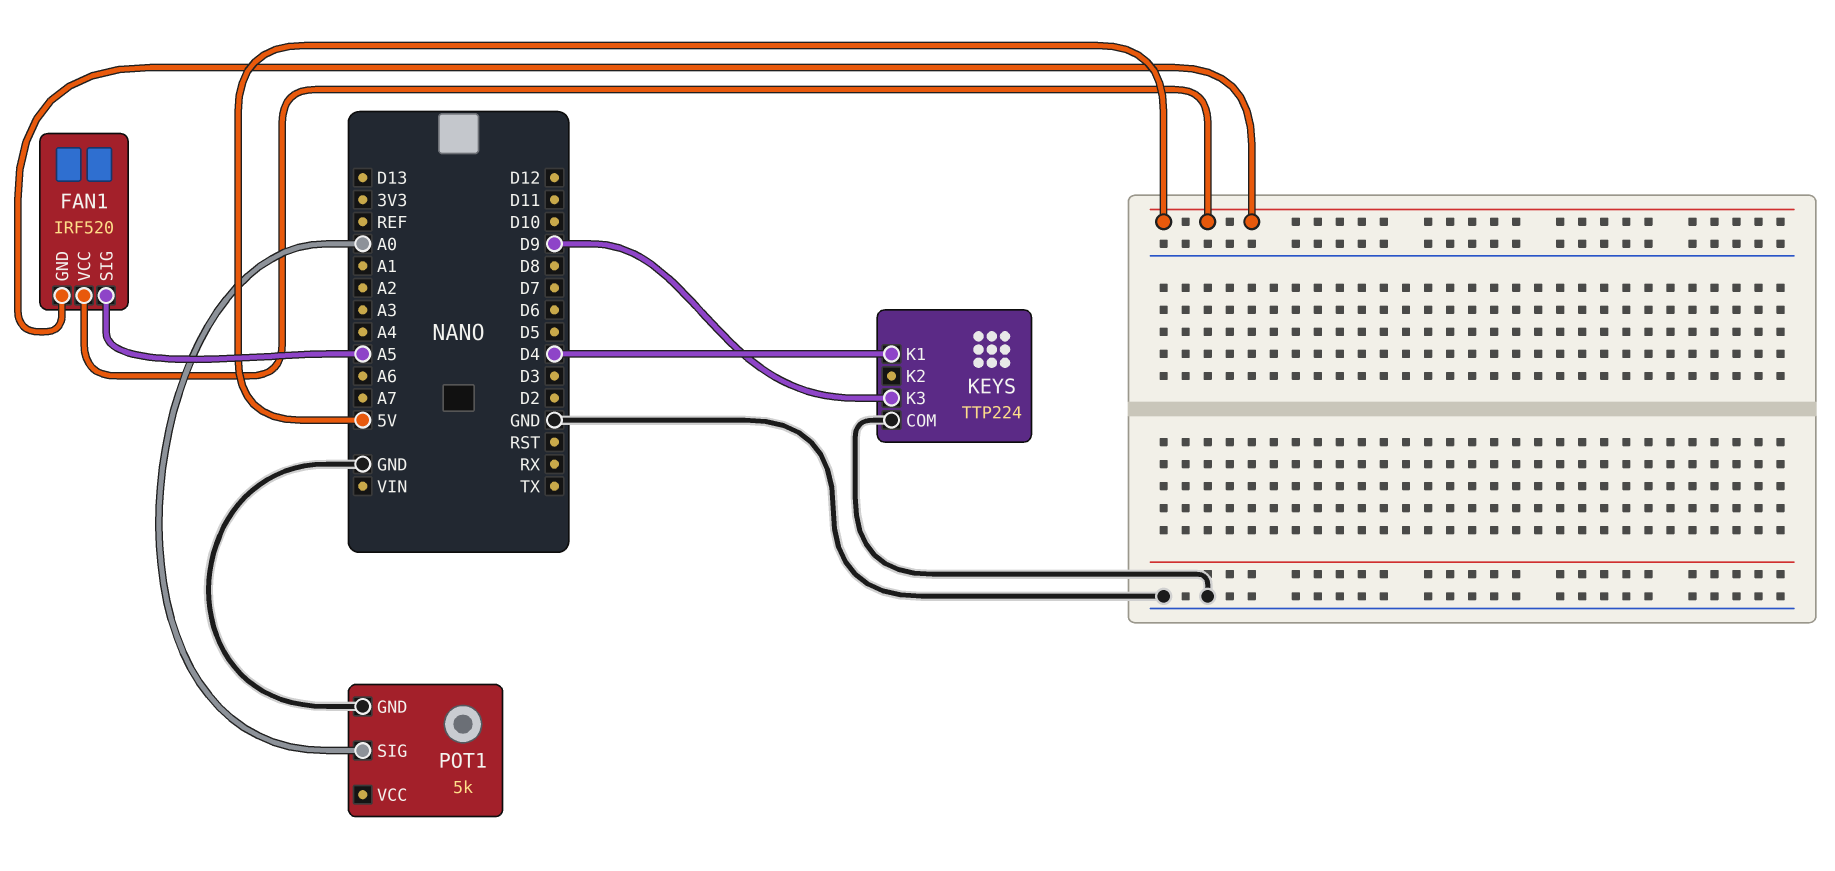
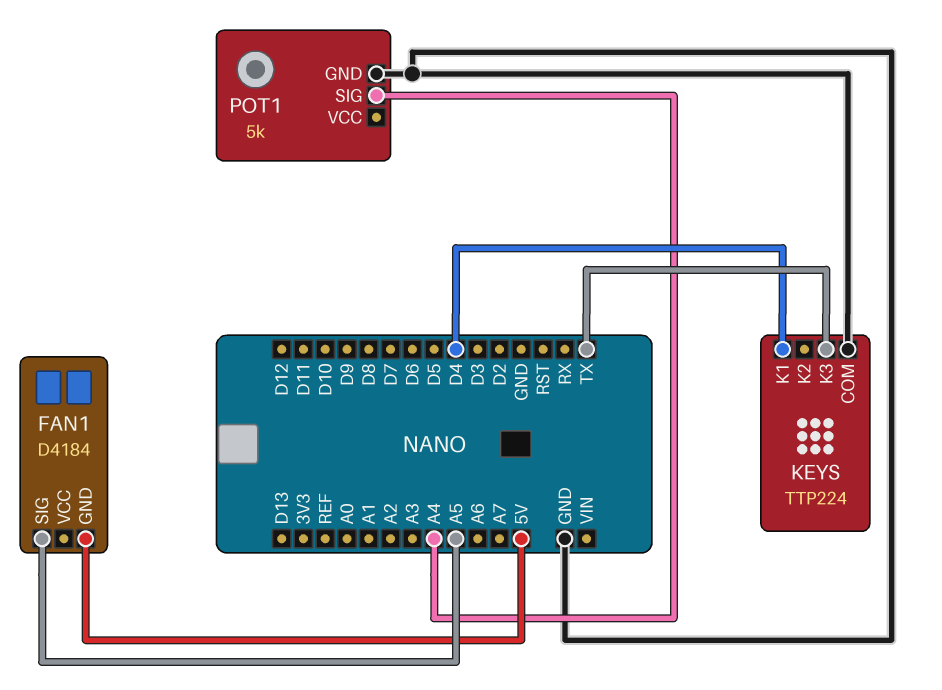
FAN1: IRF520 -> D4184
FAN1 pin VCC: 5V -> none
KEYS pin K3: D9 -> TX
POT1 pin SIG: A0 -> A4

